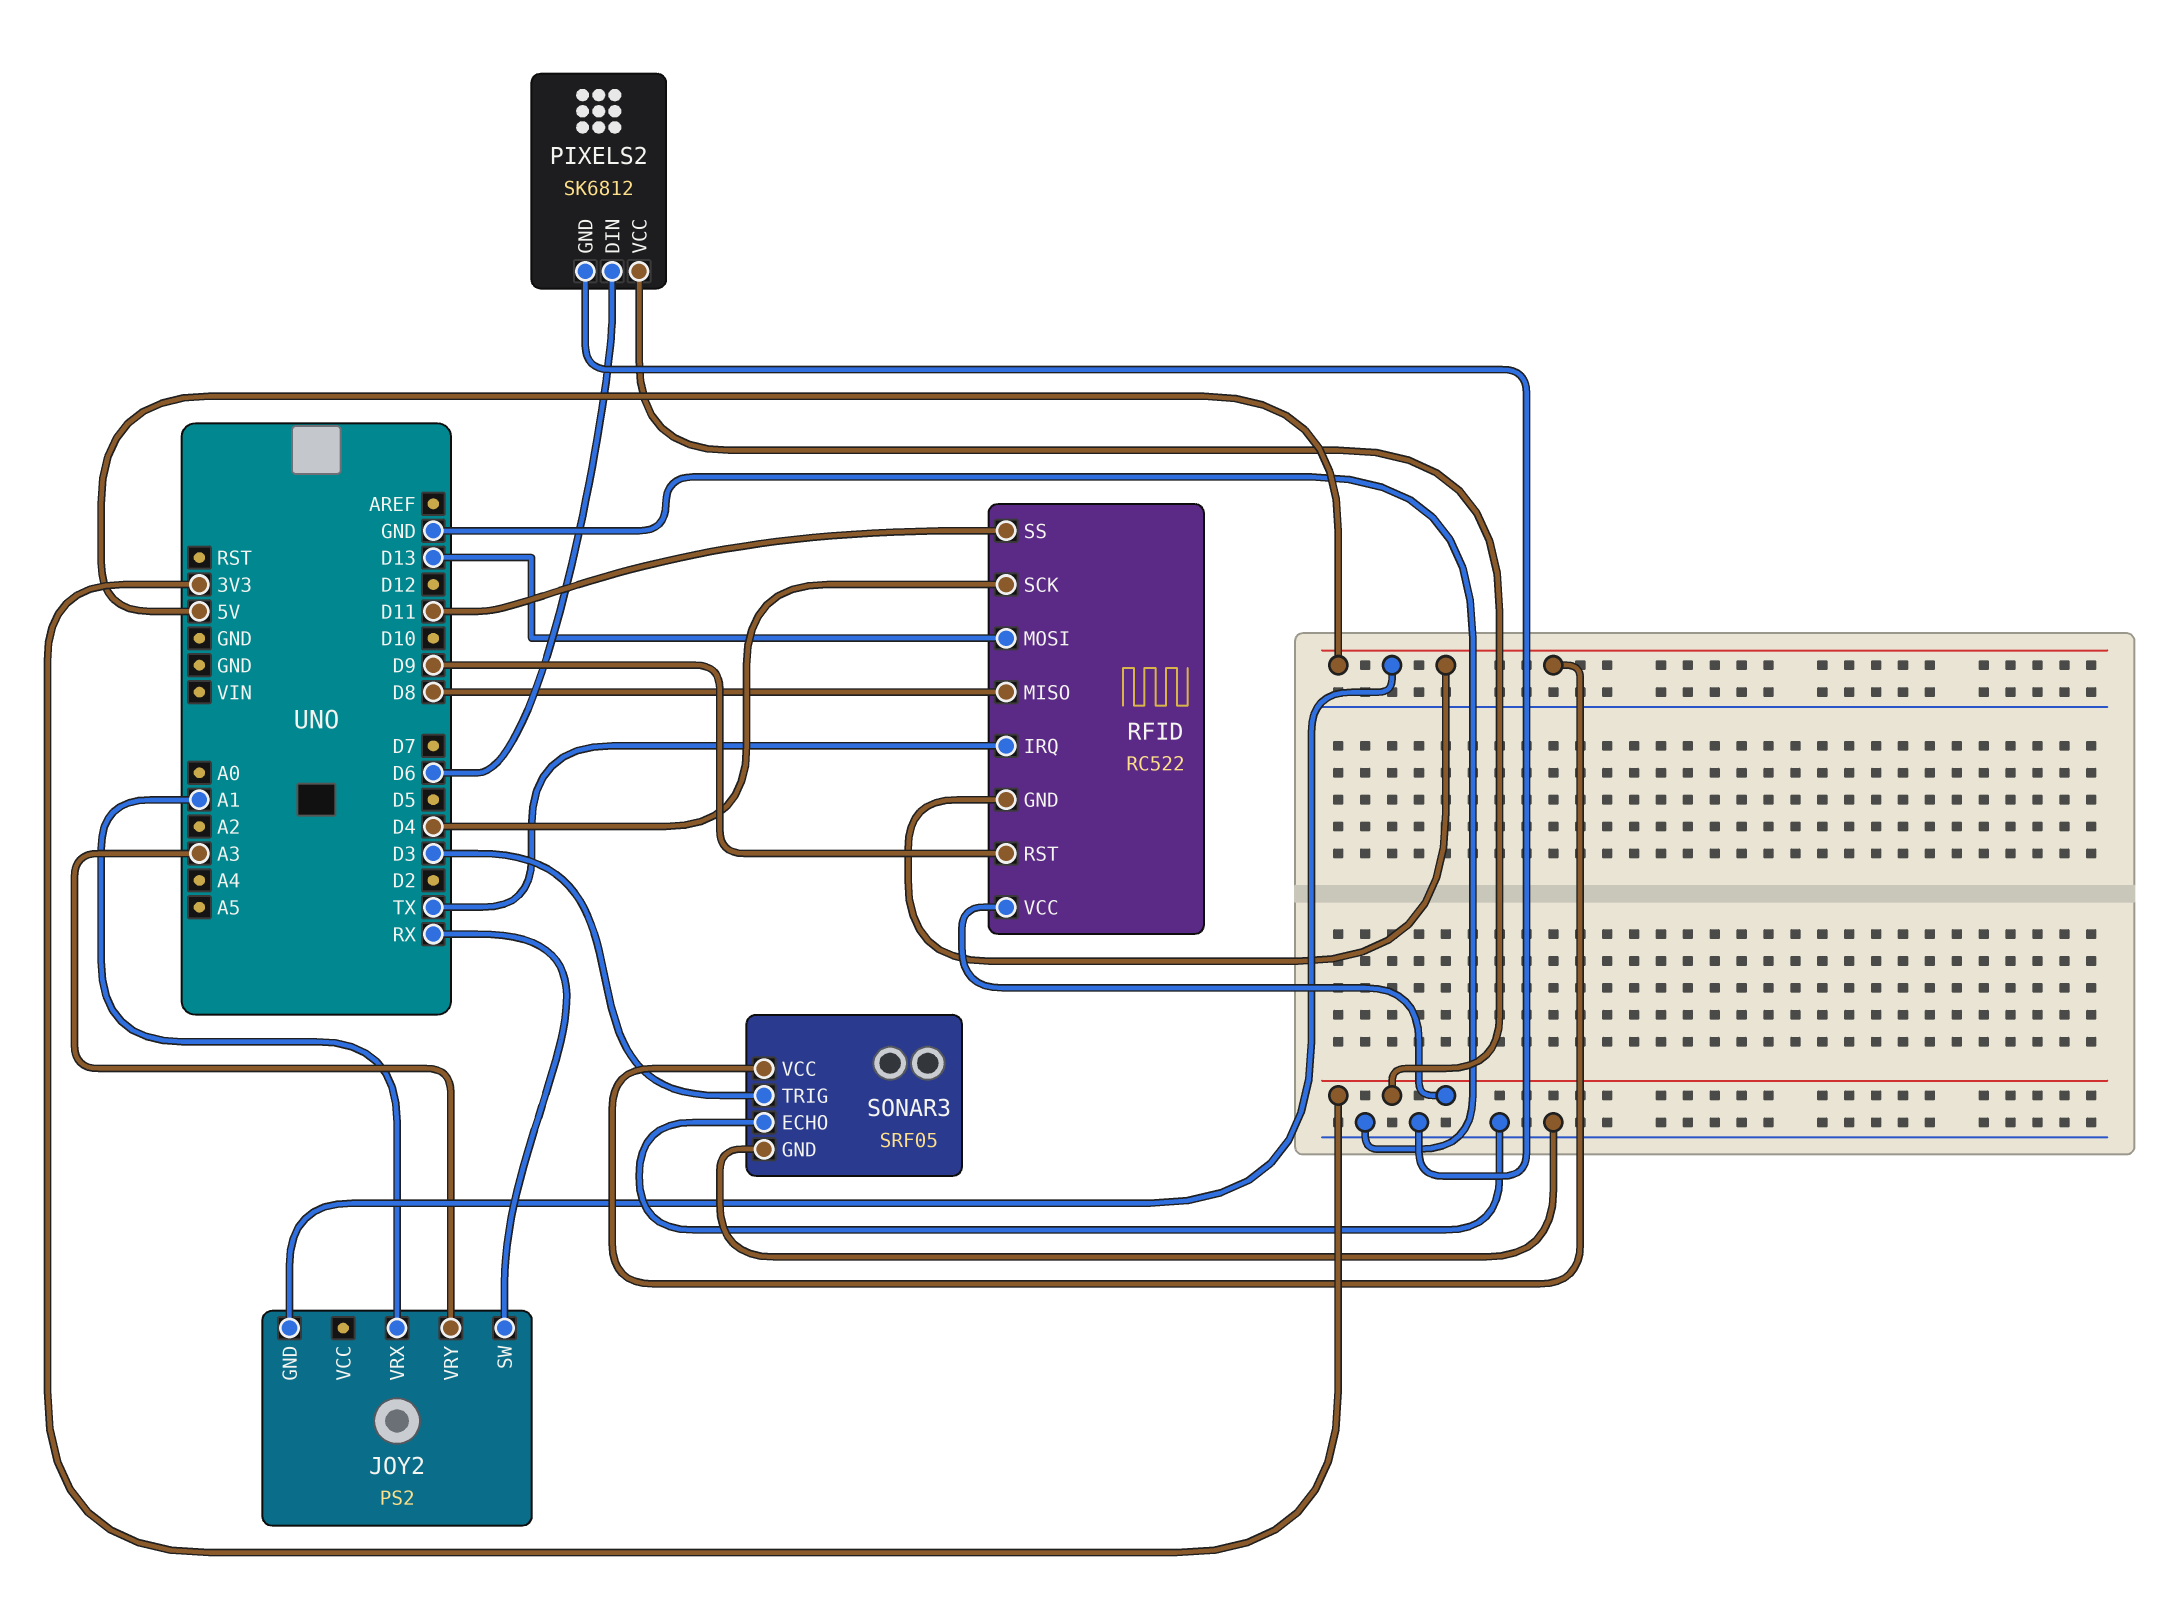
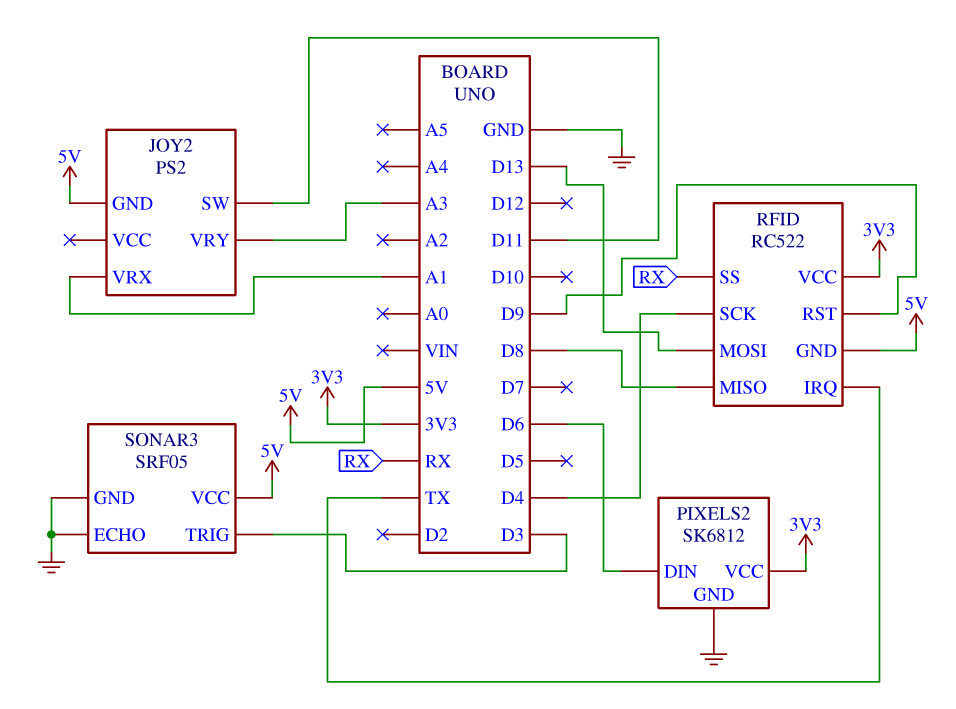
JOY2 pin SW: RX -> D11
RFID pin SS: D11 -> RX

